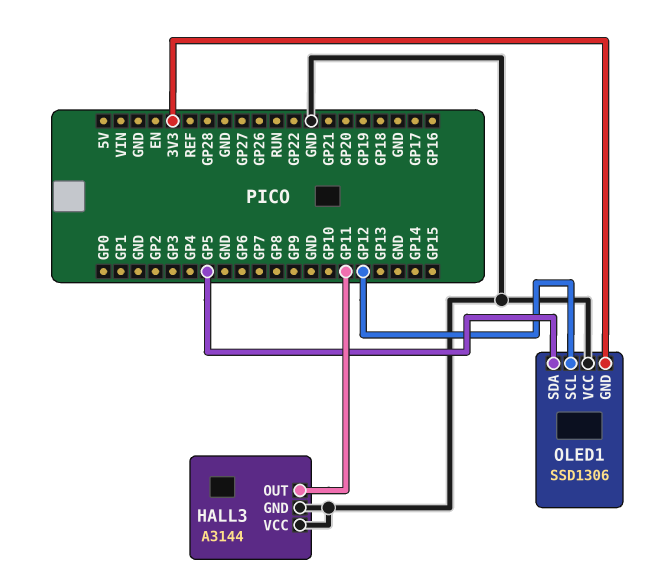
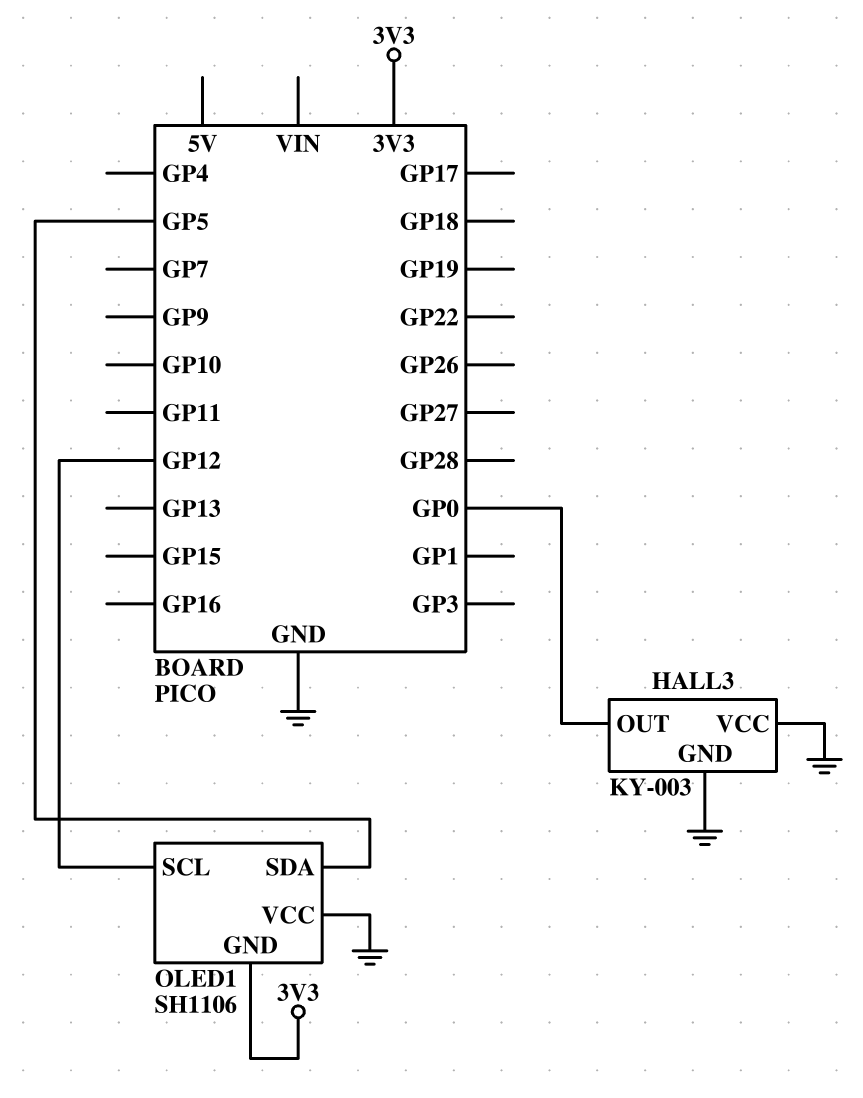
HALL3: A3144 -> KY-003
HALL3 pin OUT: GP11 -> GP0
OLED1: SSD1306 -> SH1106

